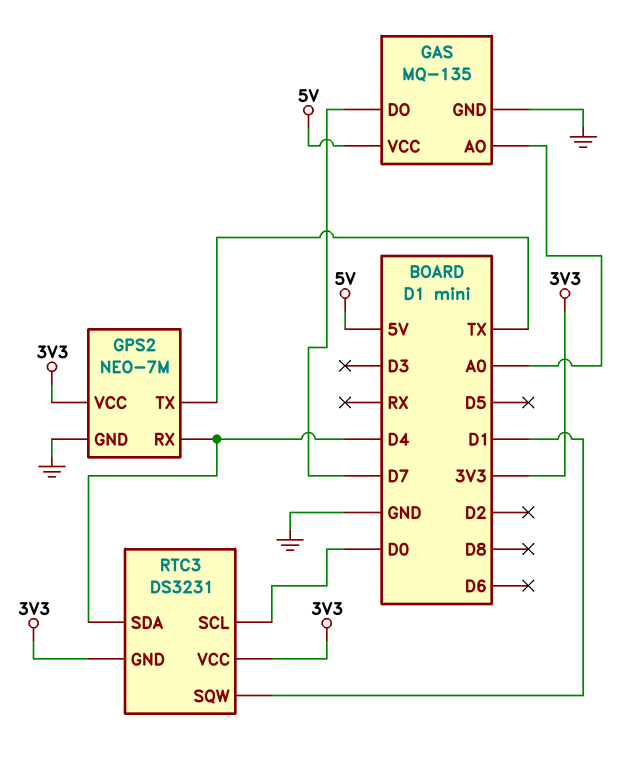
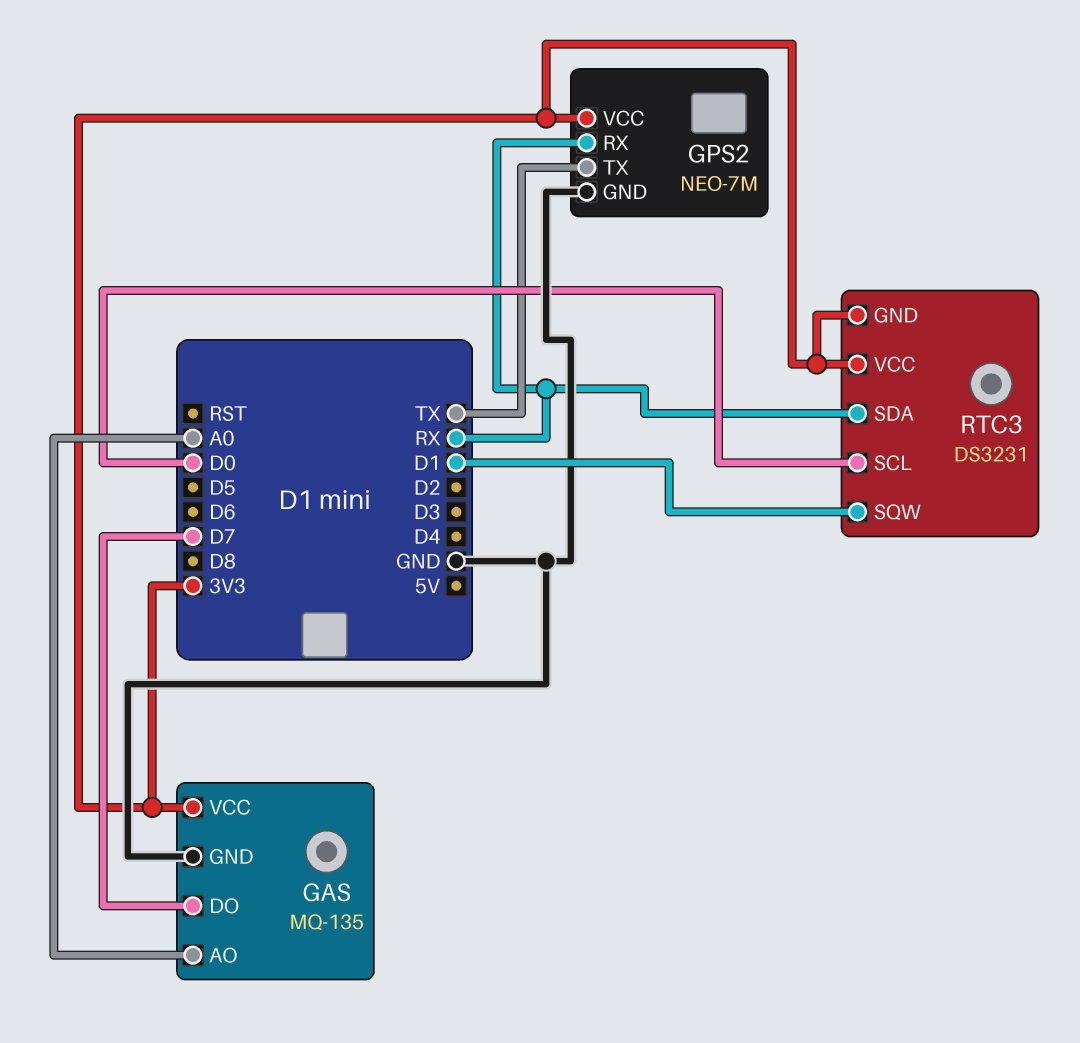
GAS pin VCC: 5V -> 3V3
GPS2 pin RX: D4 -> RX
RTC3 pin SDA: D4 -> RX

